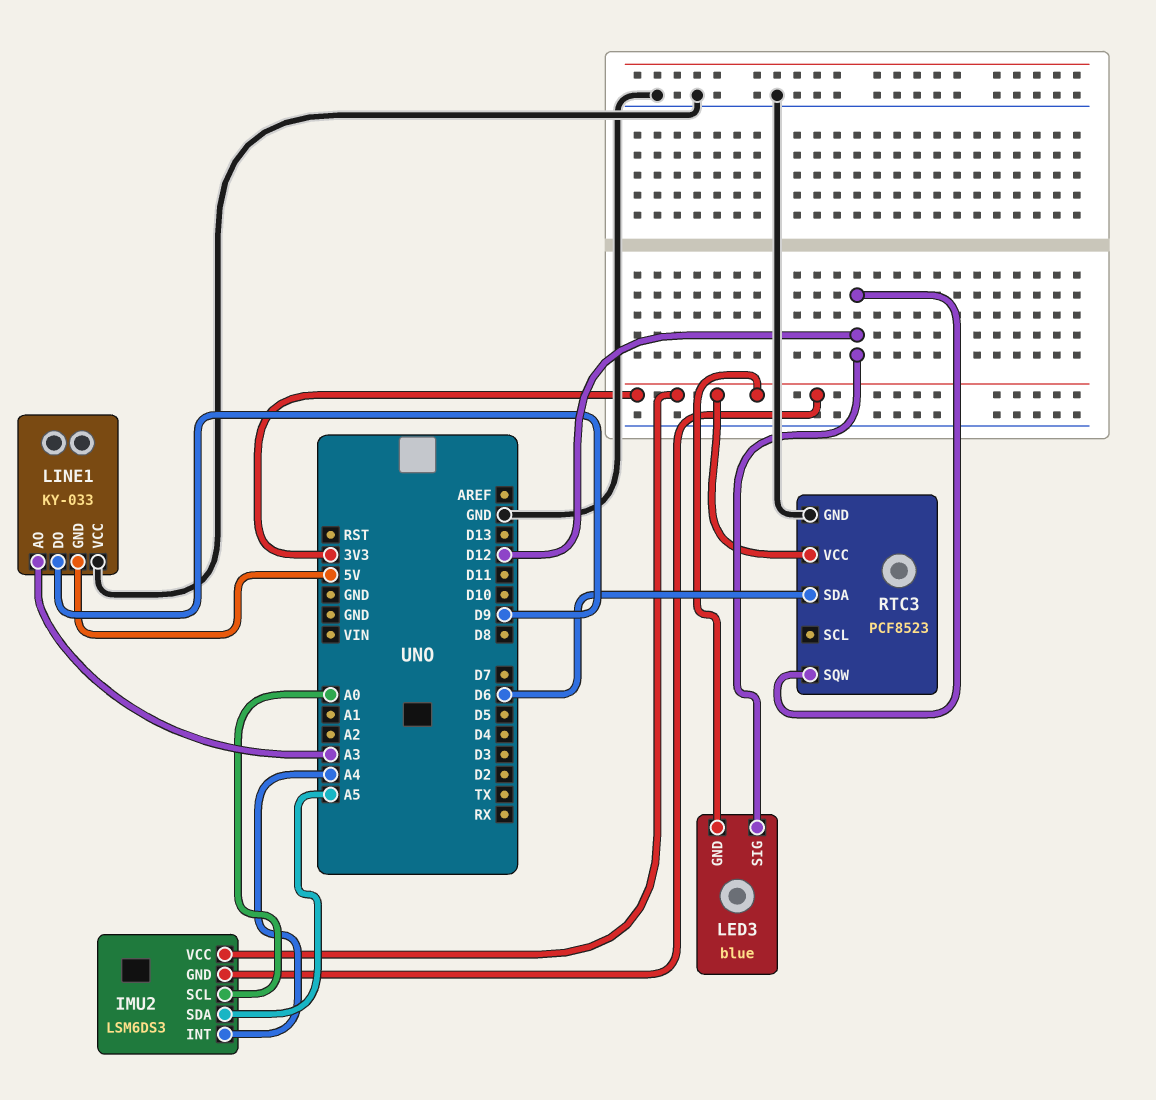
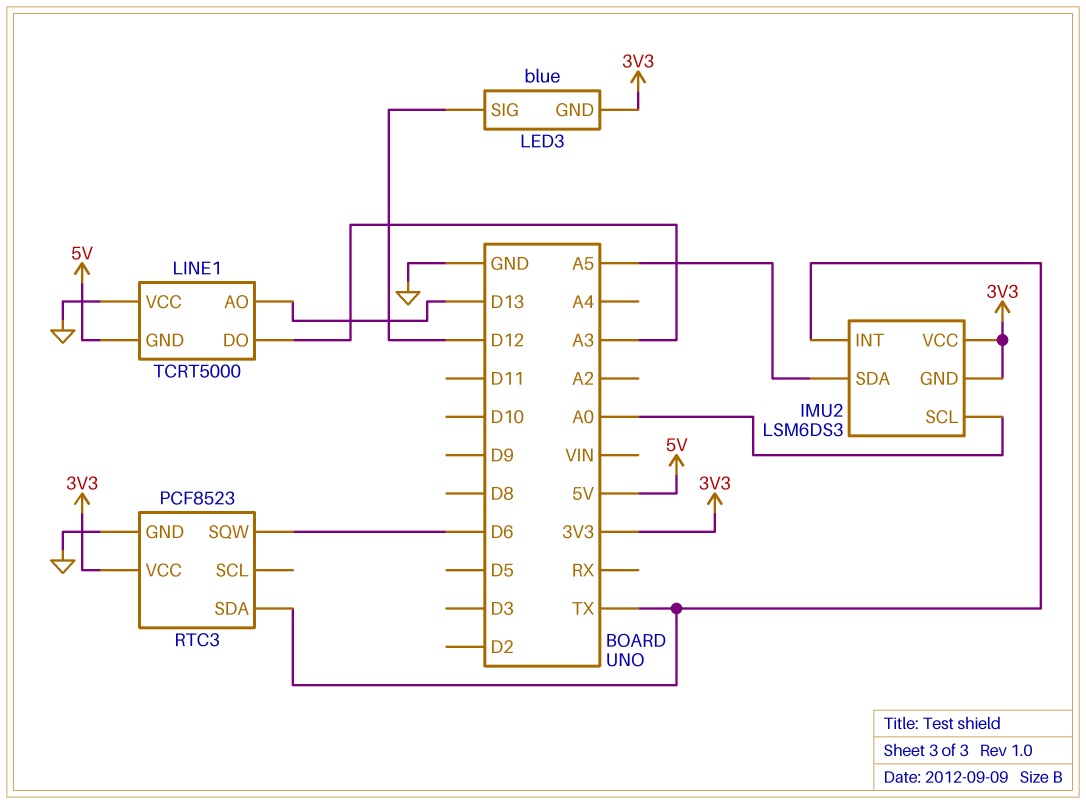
IMU2 pin INT: A4 -> TX
LINE1: KY-033 -> TCRT5000
LINE1 pin AO: A3 -> D13
LINE1 pin DO: D9 -> A3
RTC3 pin SDA: D6 -> TX
RTC3 pin SQW: D12 -> D6

